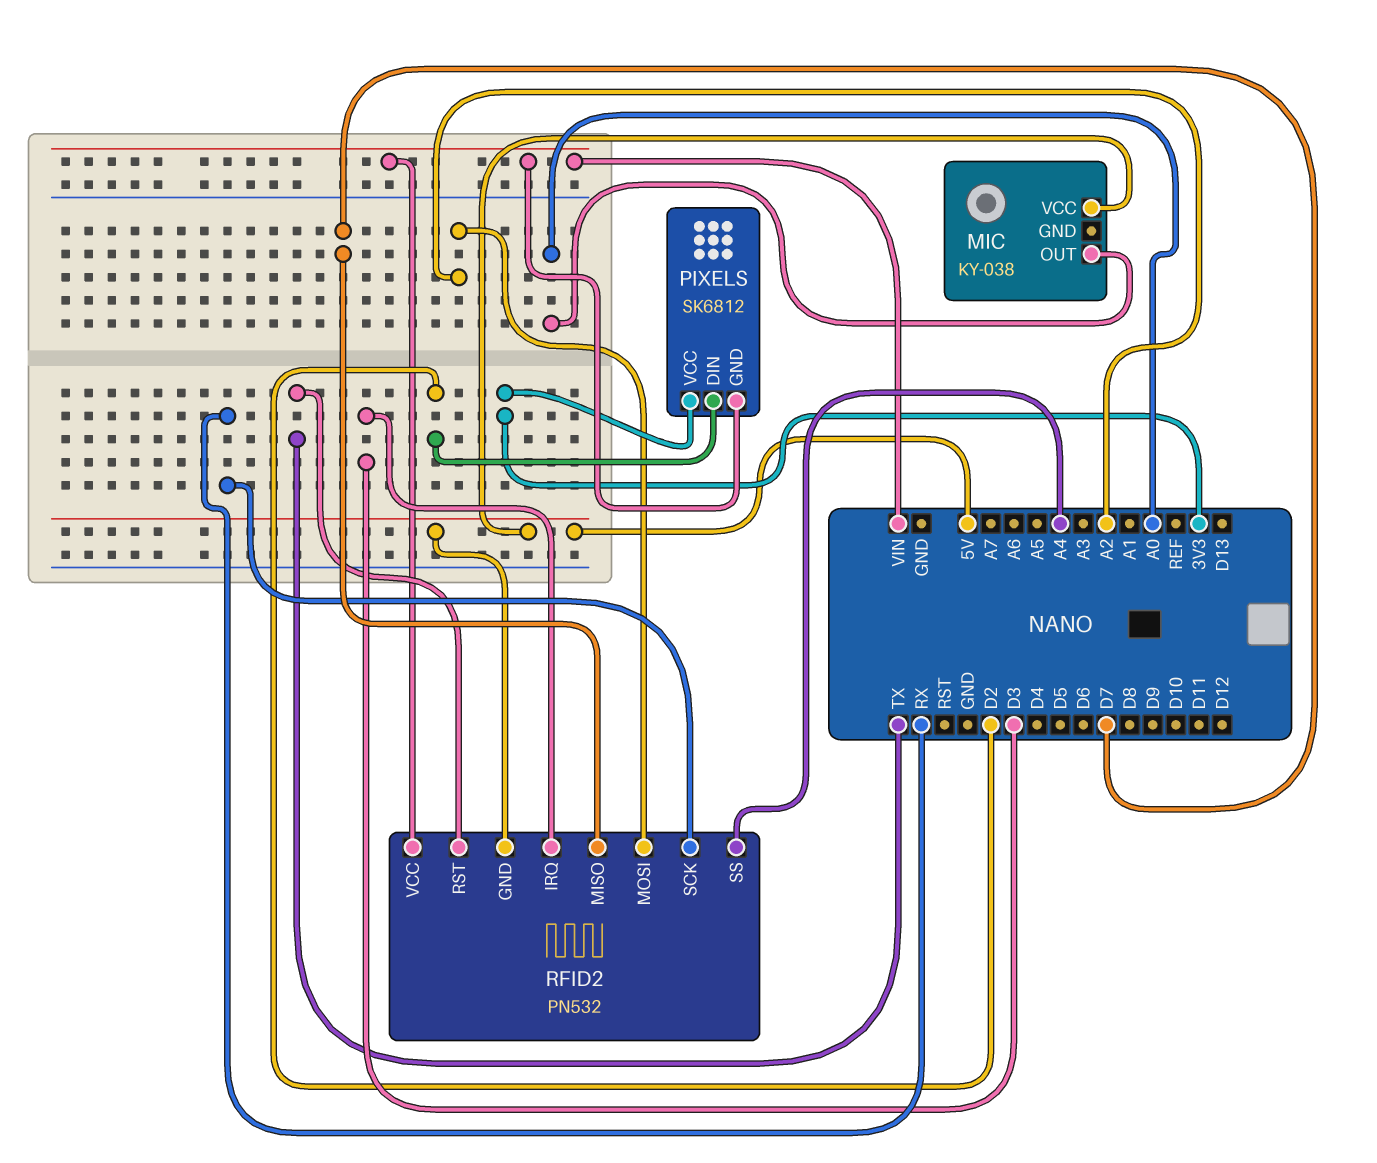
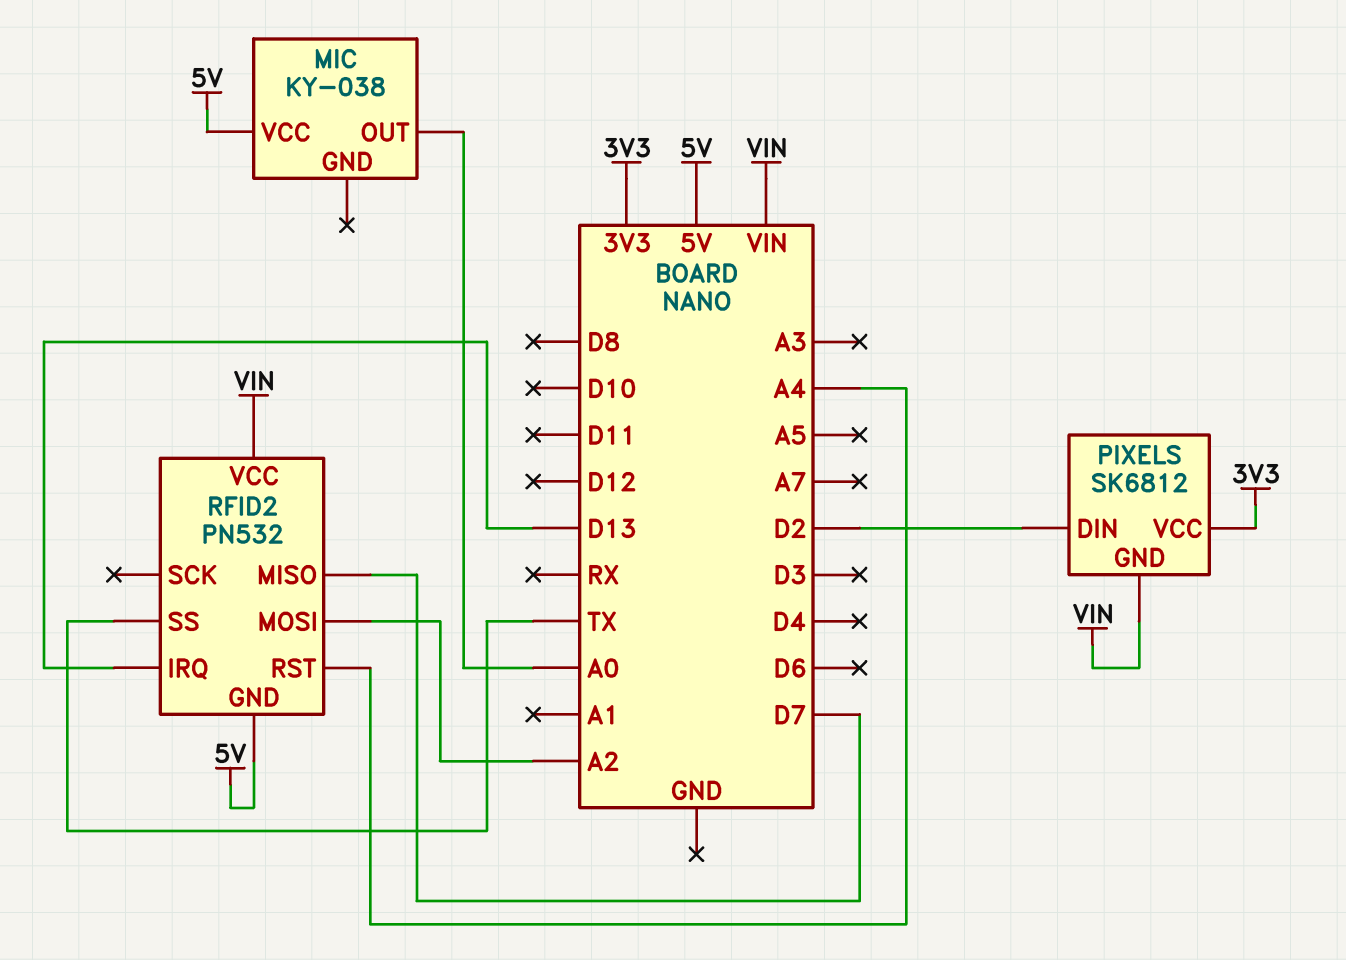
RFID2 pin IRQ: D3 -> D13
RFID2 pin RST: TX -> A4
RFID2 pin SCK: RX -> none
RFID2 pin SS: A4 -> TX

